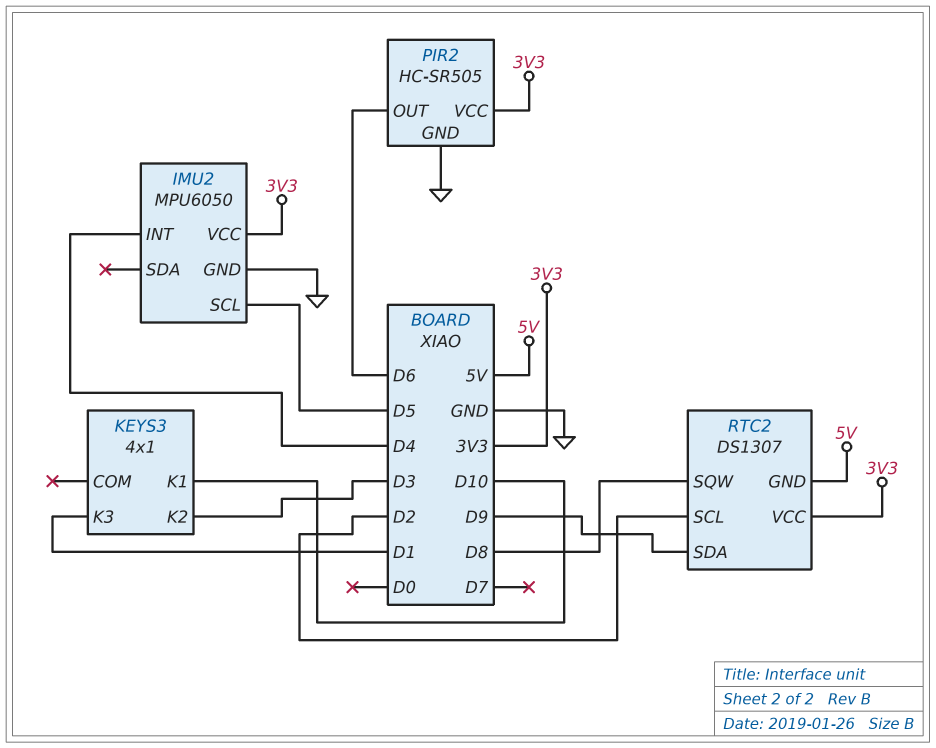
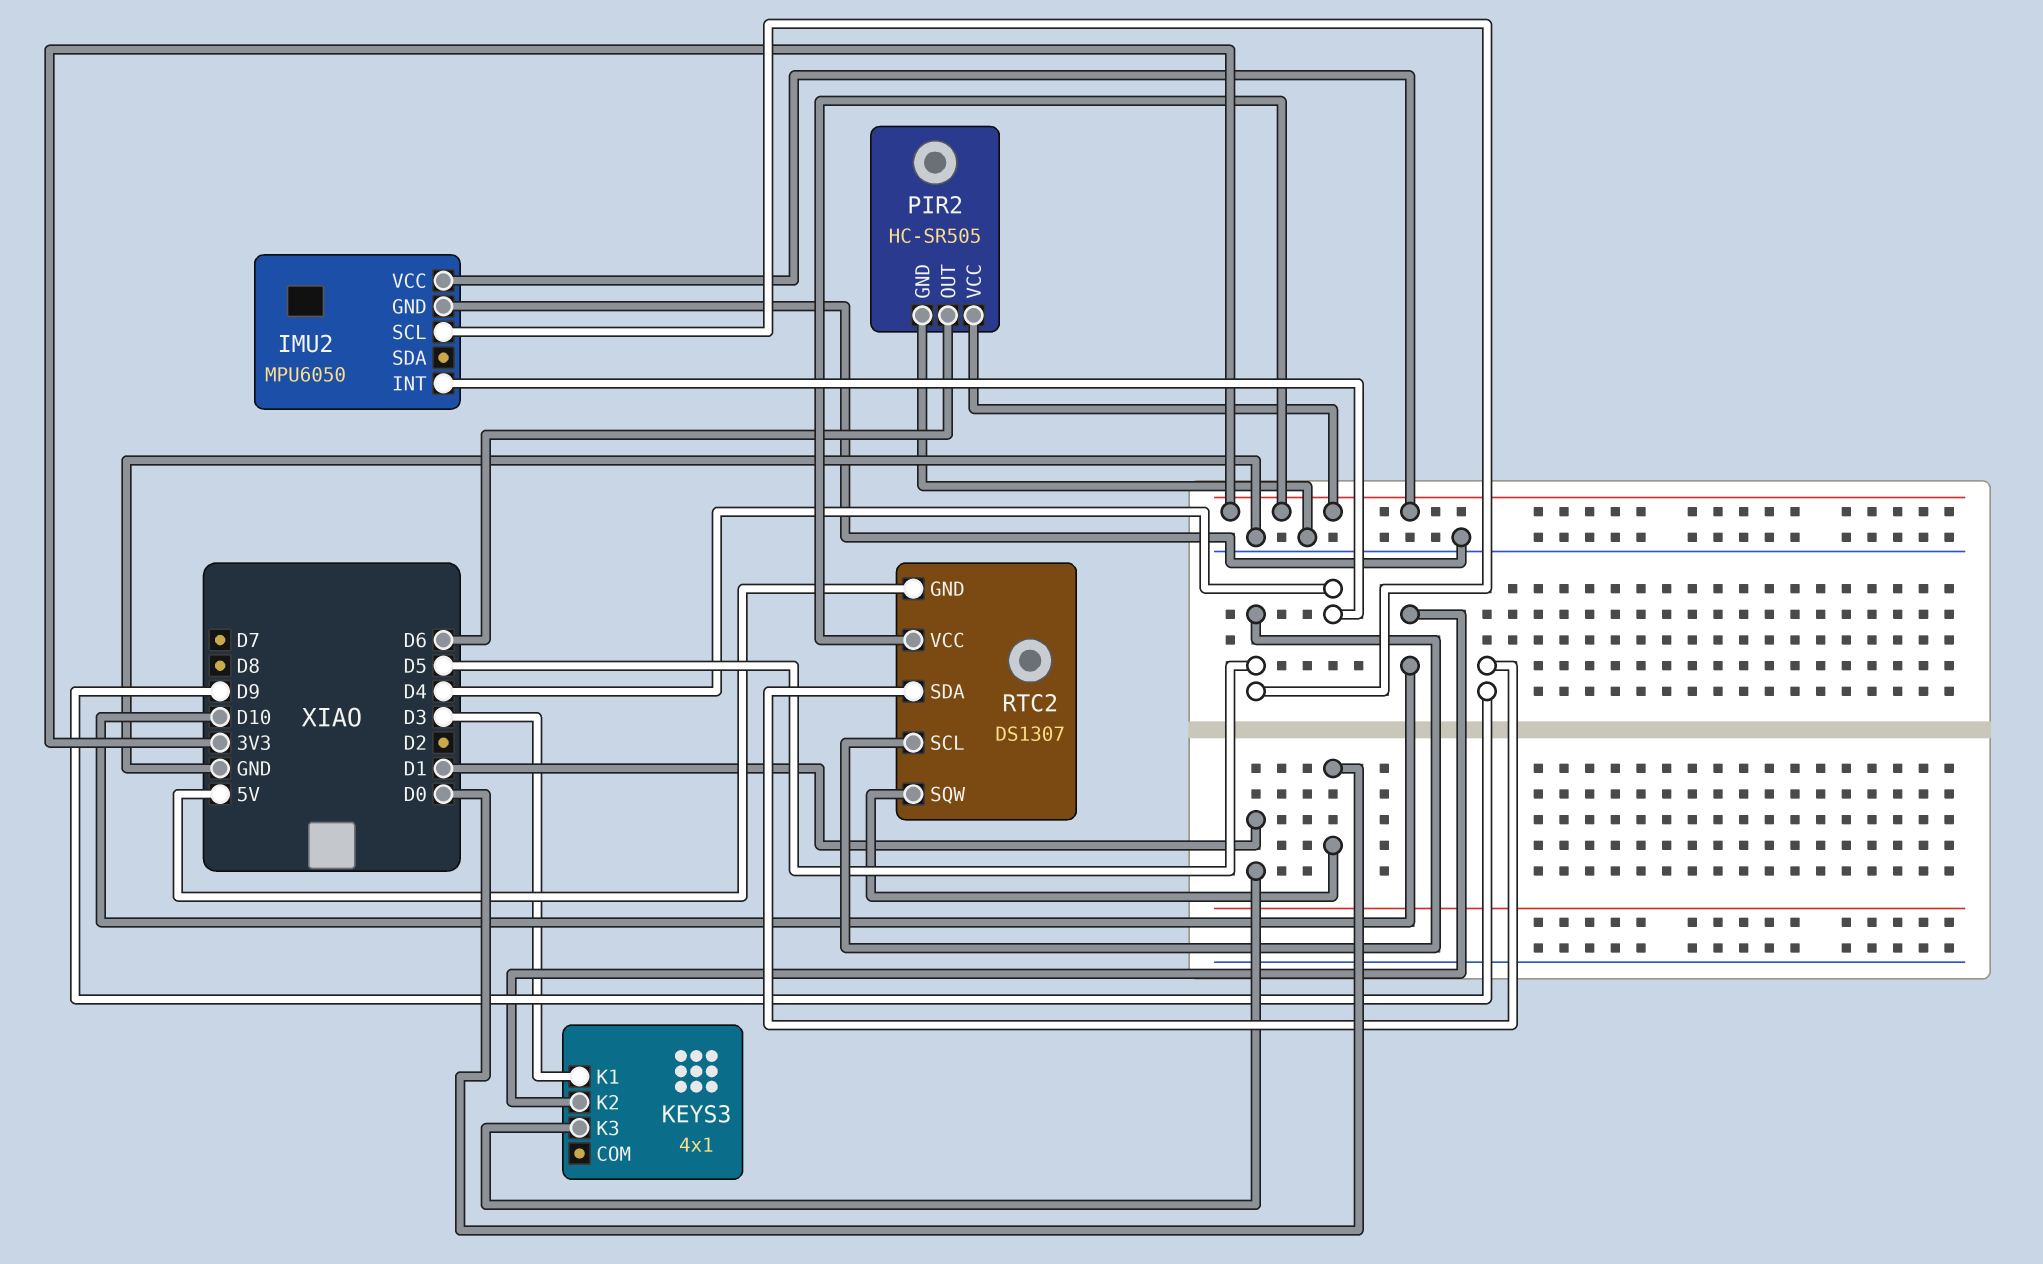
KEYS3 pin K1: D10 -> D3
KEYS3 pin K2: D3 -> D10
RTC2 pin SCL: D2 -> D5
RTC2 pin SQW: D8 -> D0

